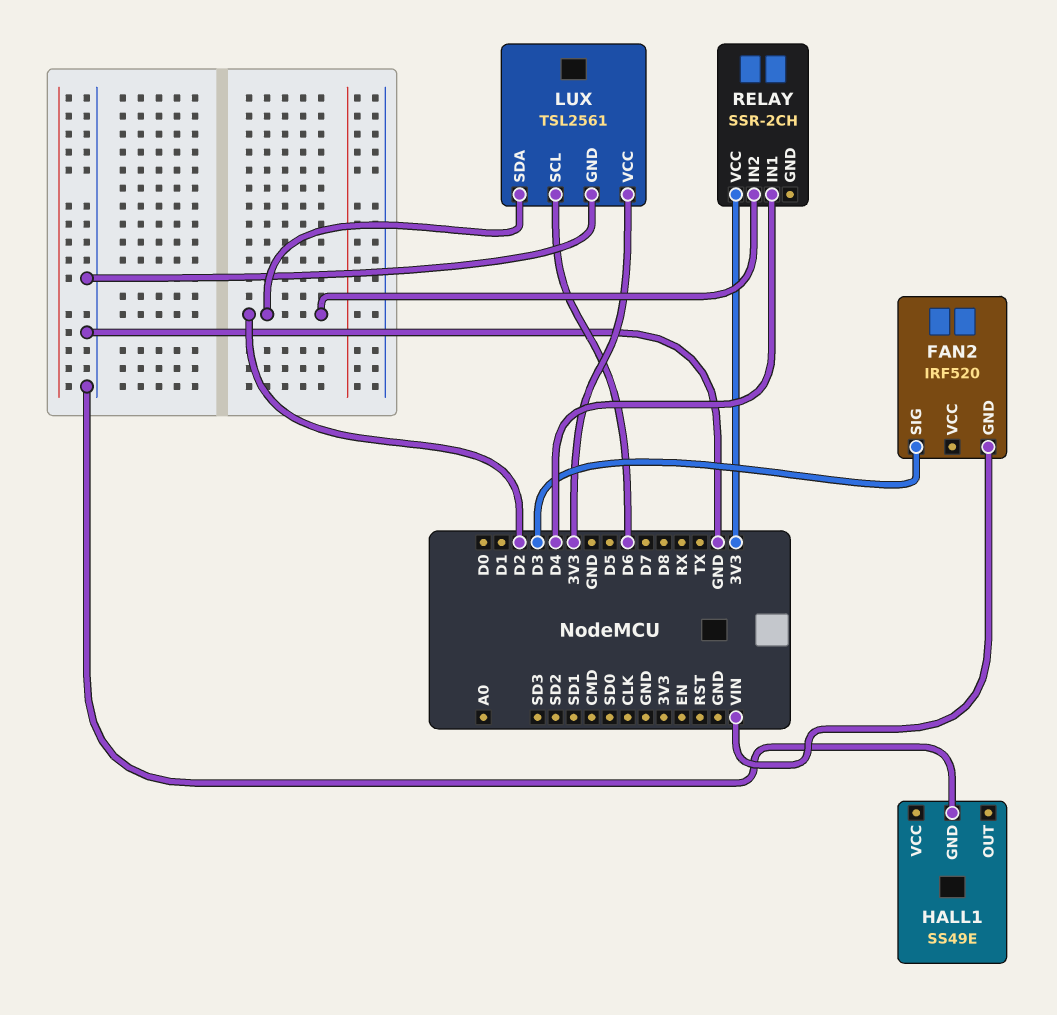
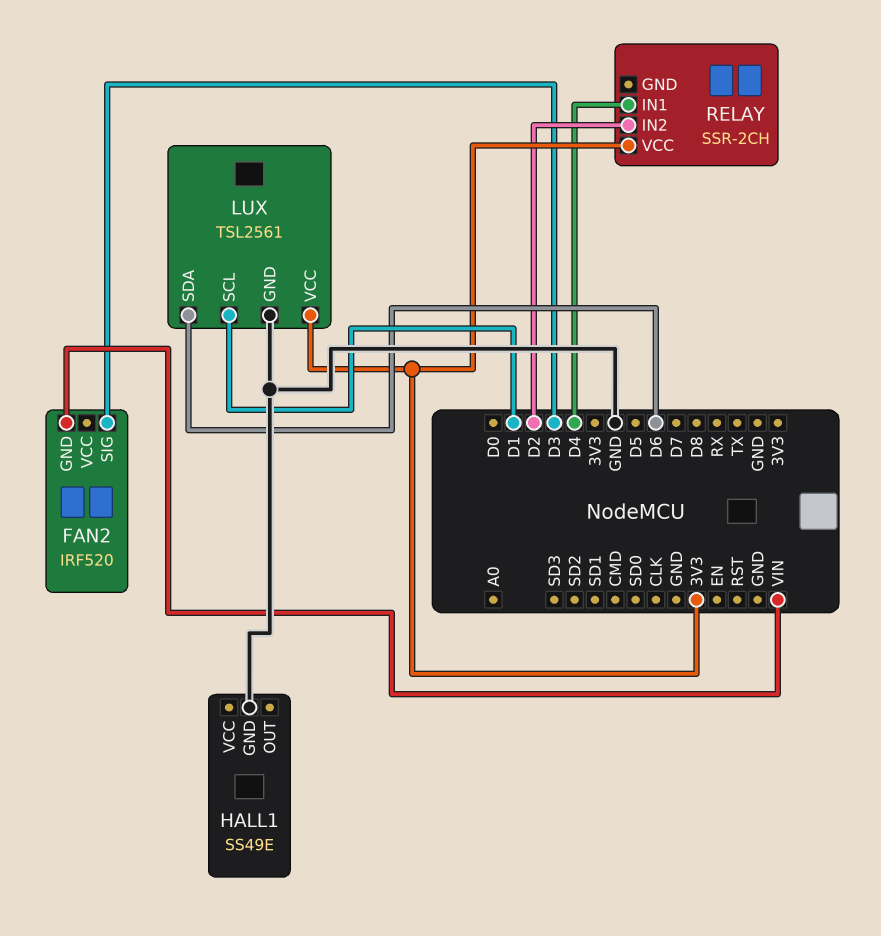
LUX pin SCL: D6 -> D1
LUX pin SDA: D2 -> D6

